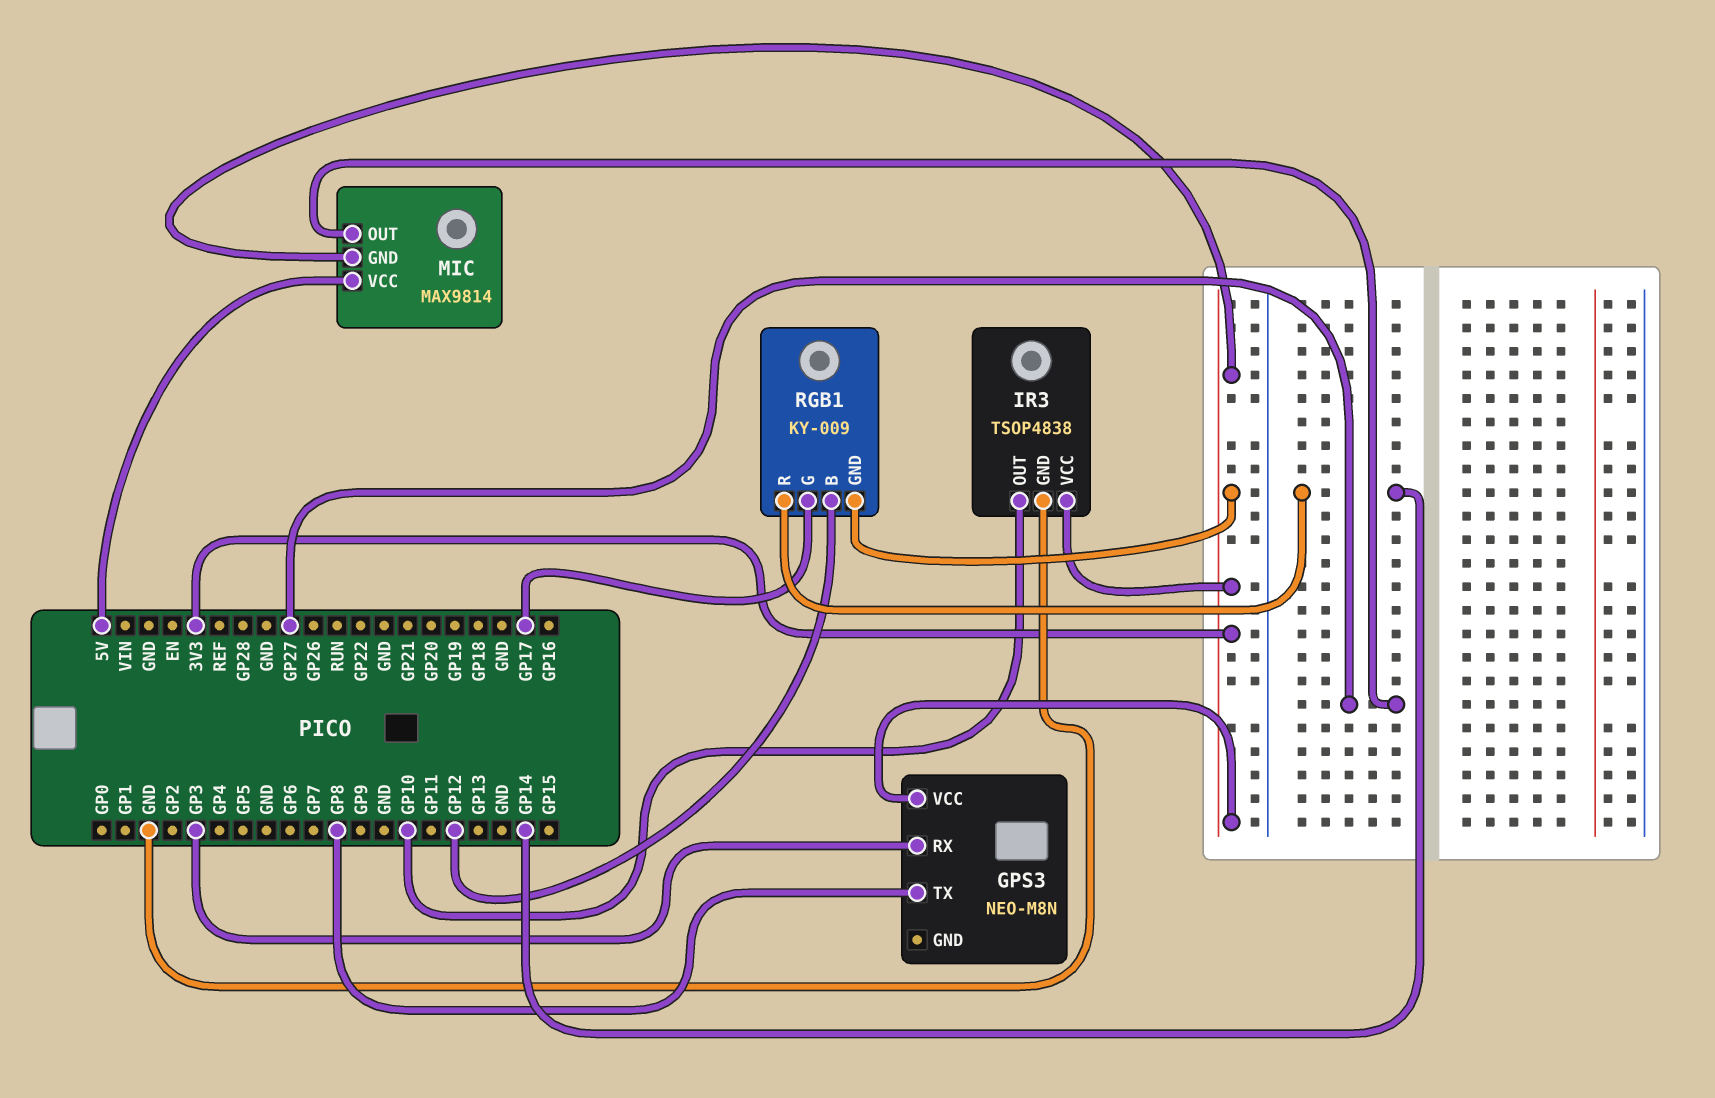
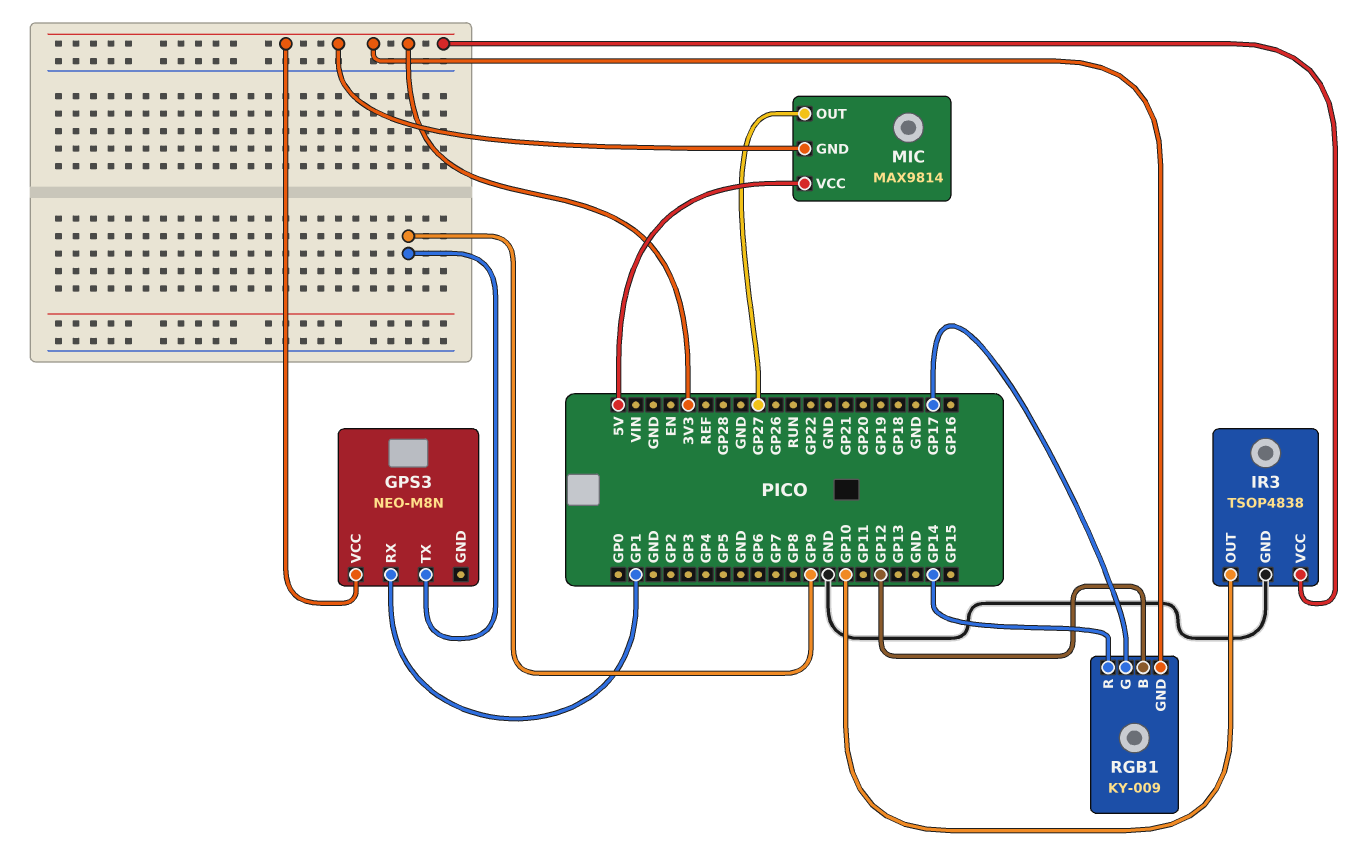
GPS3 pin RX: GP3 -> GP1
GPS3 pin TX: GP8 -> GP9

